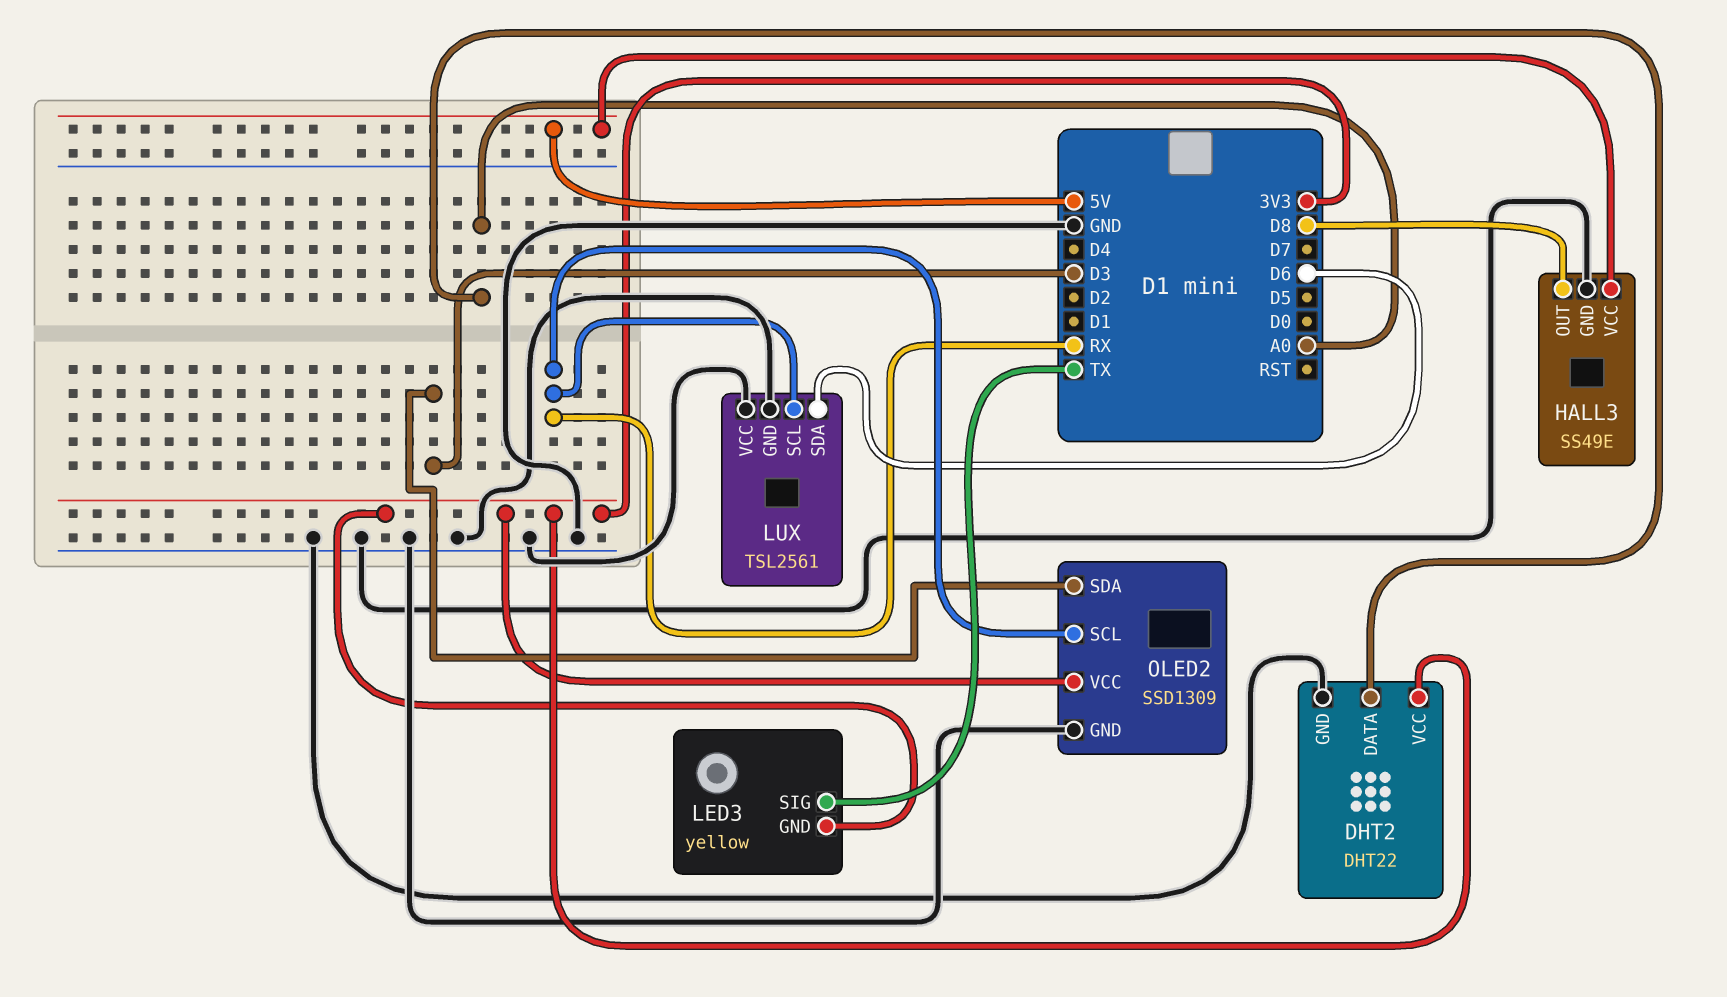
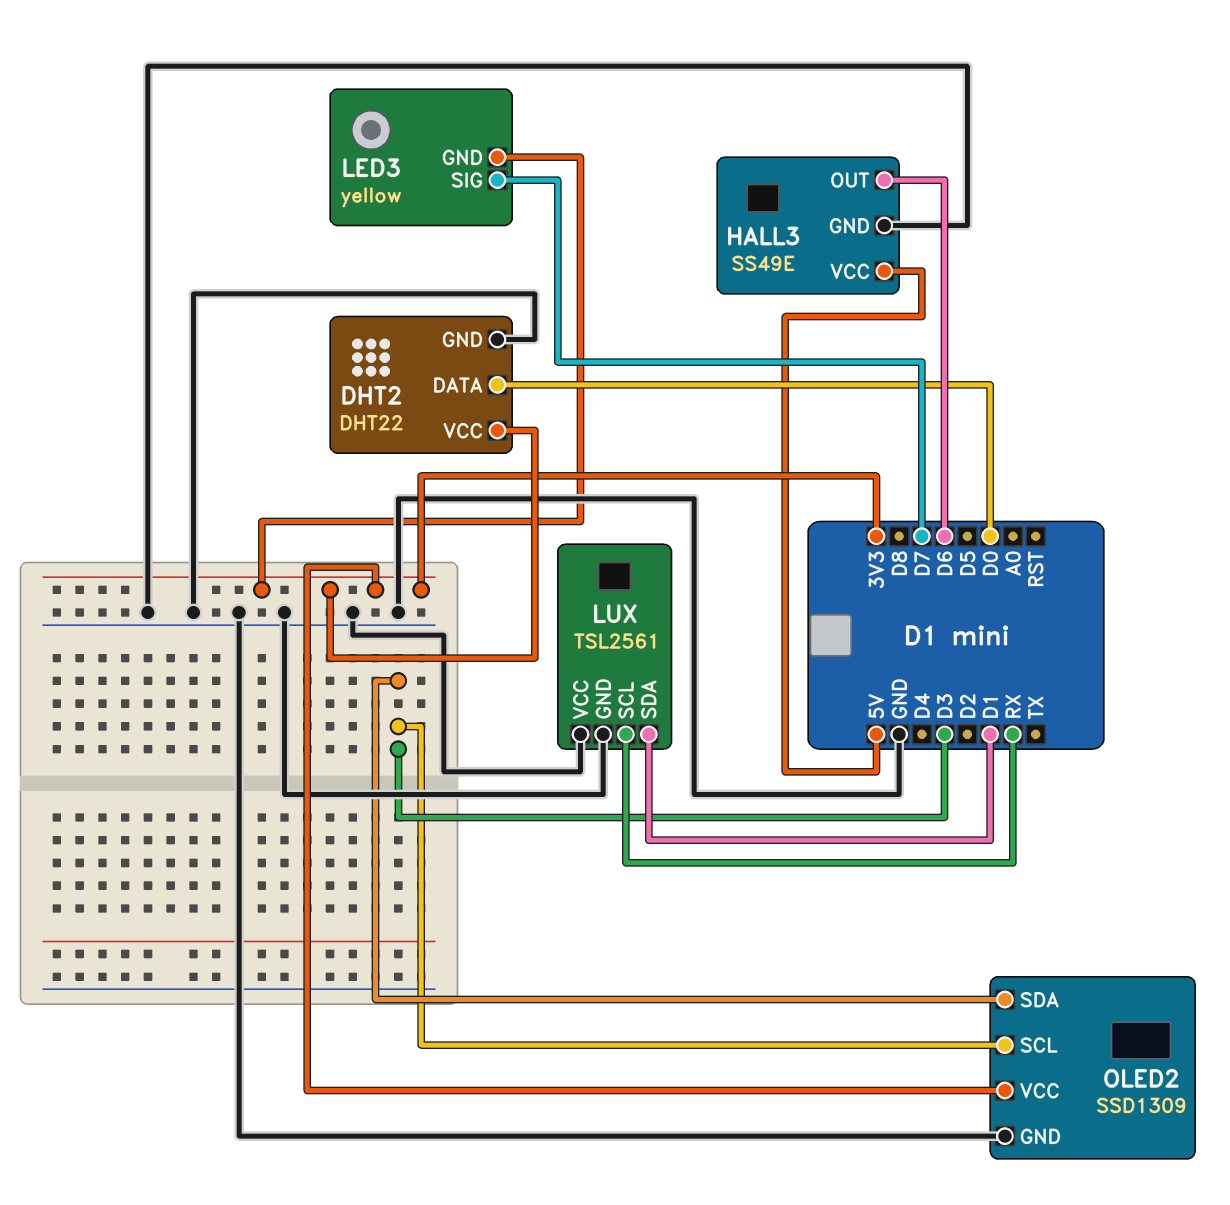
DHT2 pin DATA: A0 -> D0
HALL3 pin OUT: D8 -> D6
LED3 pin SIG: TX -> D7
LUX pin SDA: D6 -> D1
OLED2 pin SCL: RX -> D3

